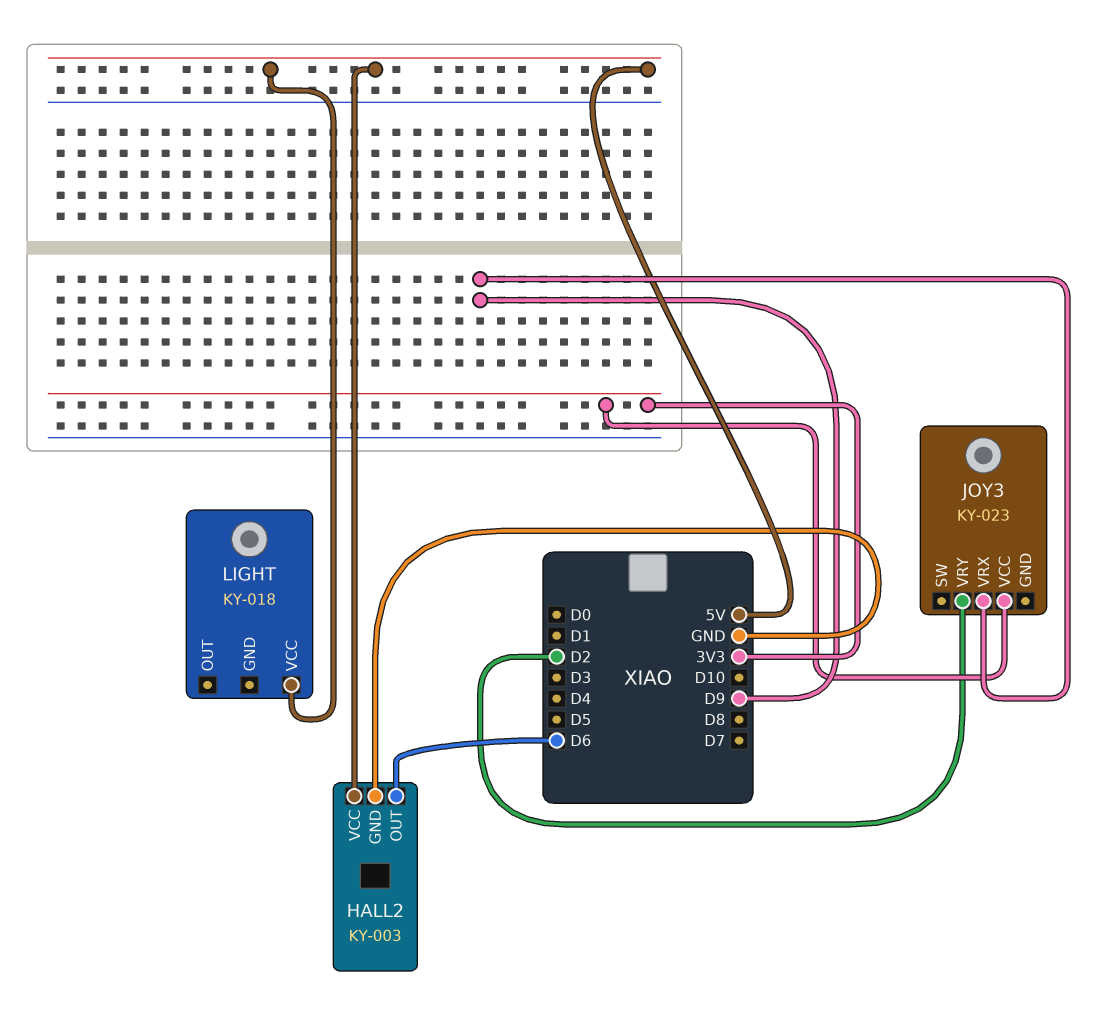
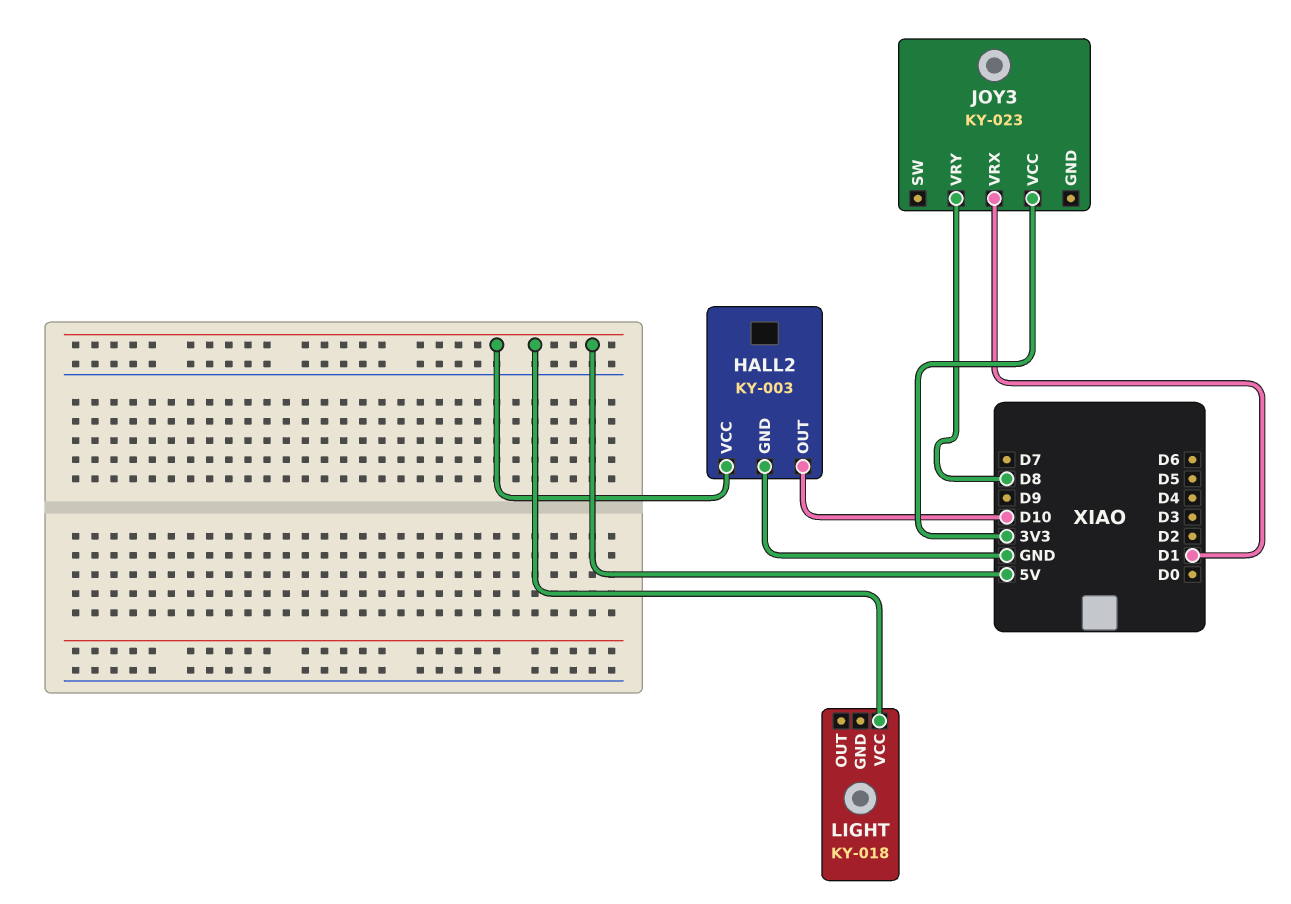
HALL2 pin OUT: D6 -> D10
JOY3 pin VRX: D9 -> D1
JOY3 pin VRY: D2 -> D8

